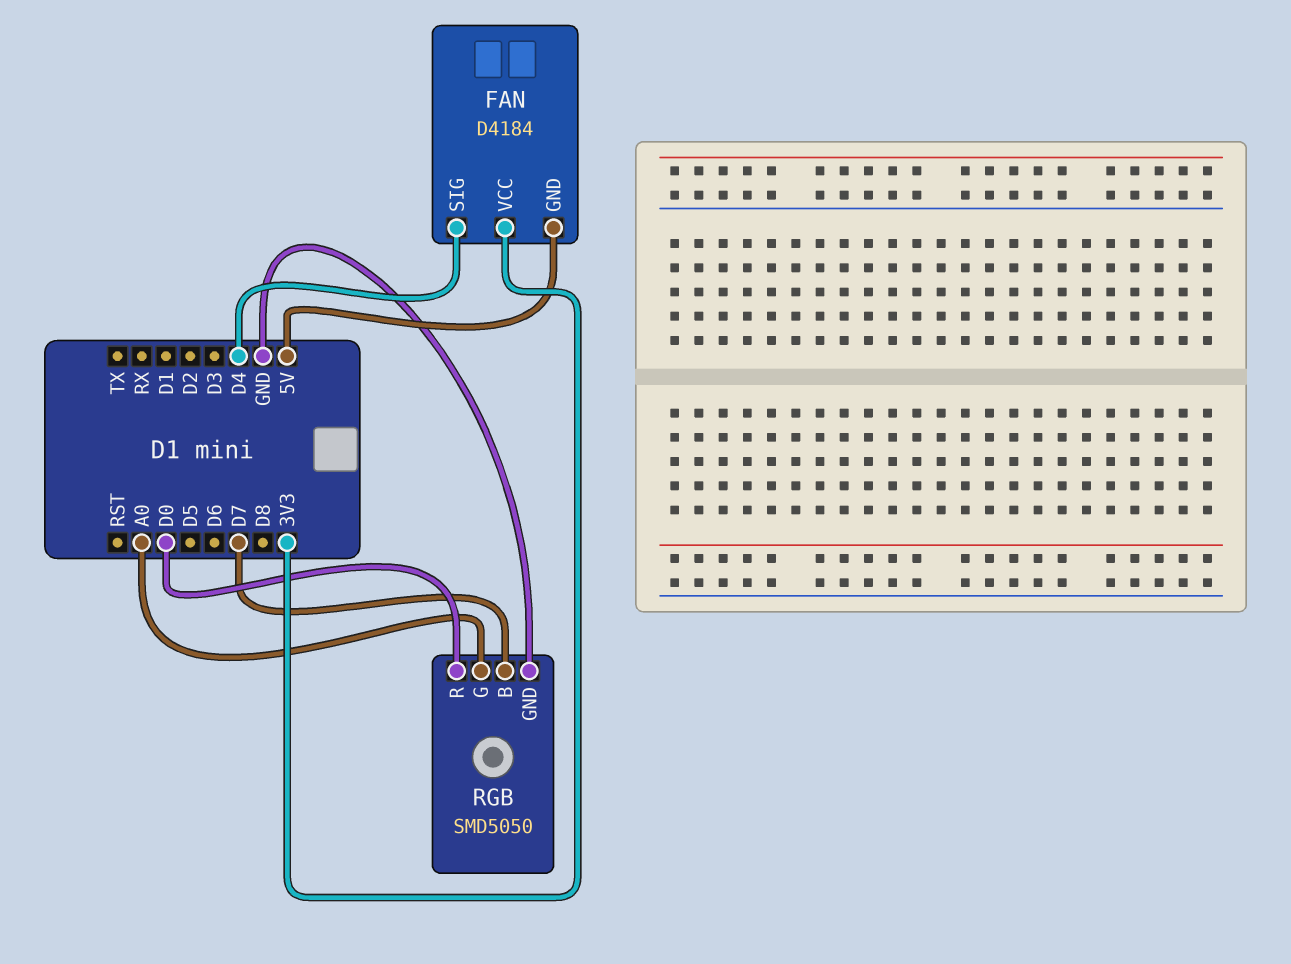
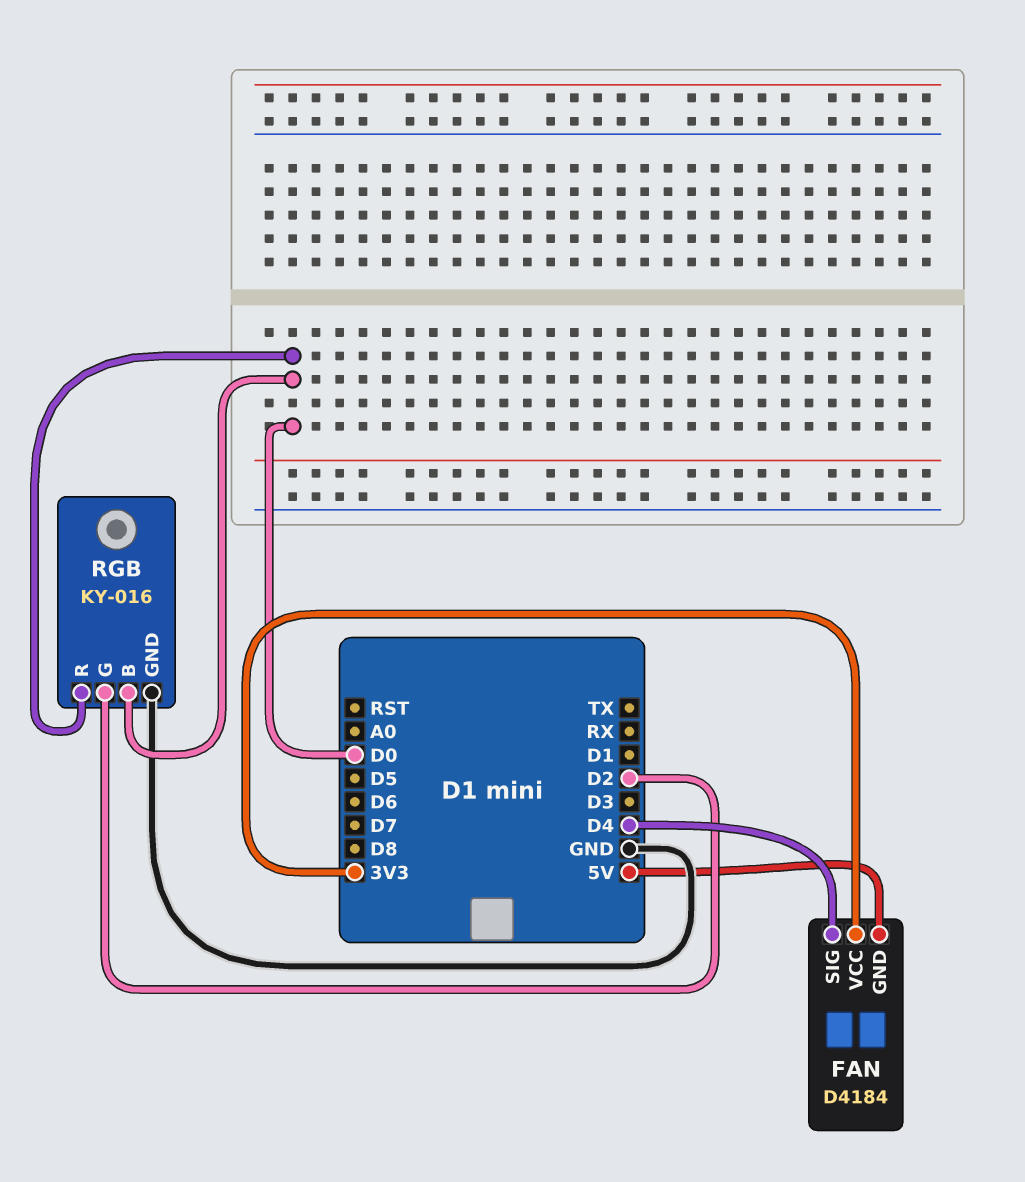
RGB: SMD5050 -> KY-016
RGB pin B: D7 -> D0
RGB pin G: A0 -> D2

